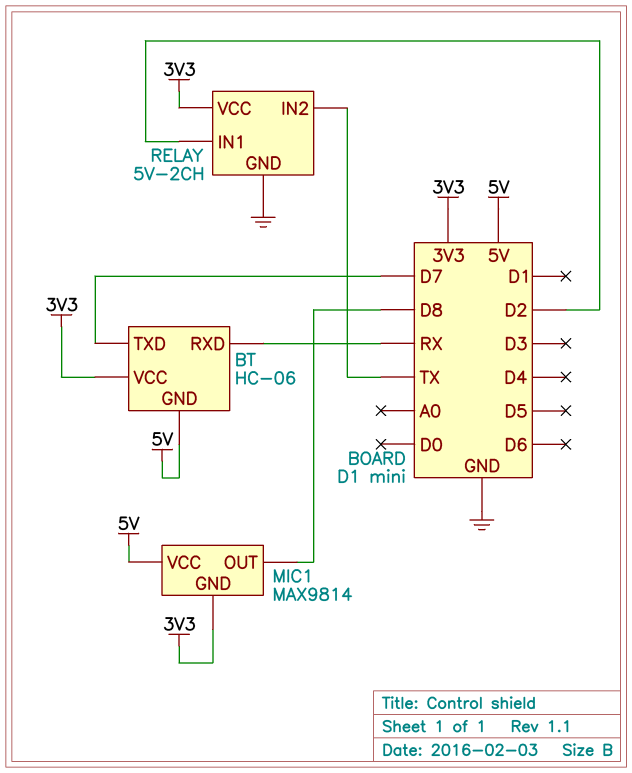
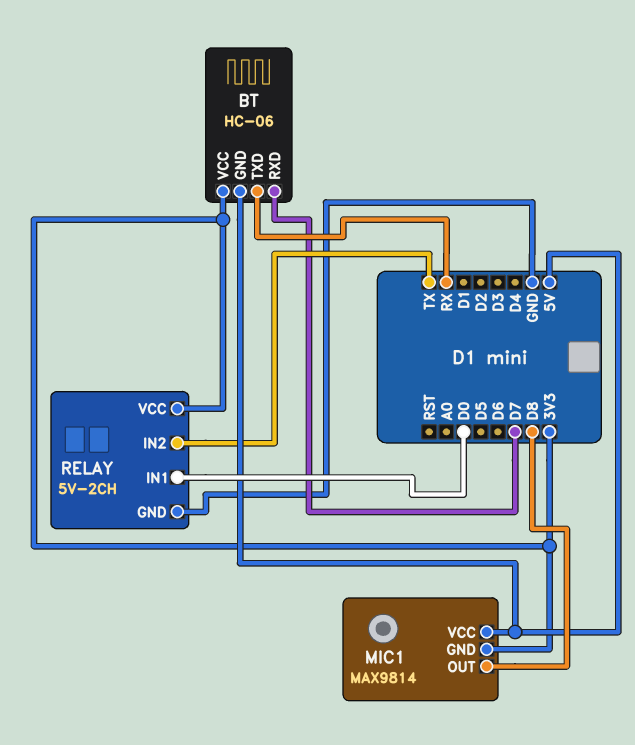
BT pin RXD: RX -> D7
BT pin TXD: D7 -> RX
RELAY pin IN1: D2 -> D0

